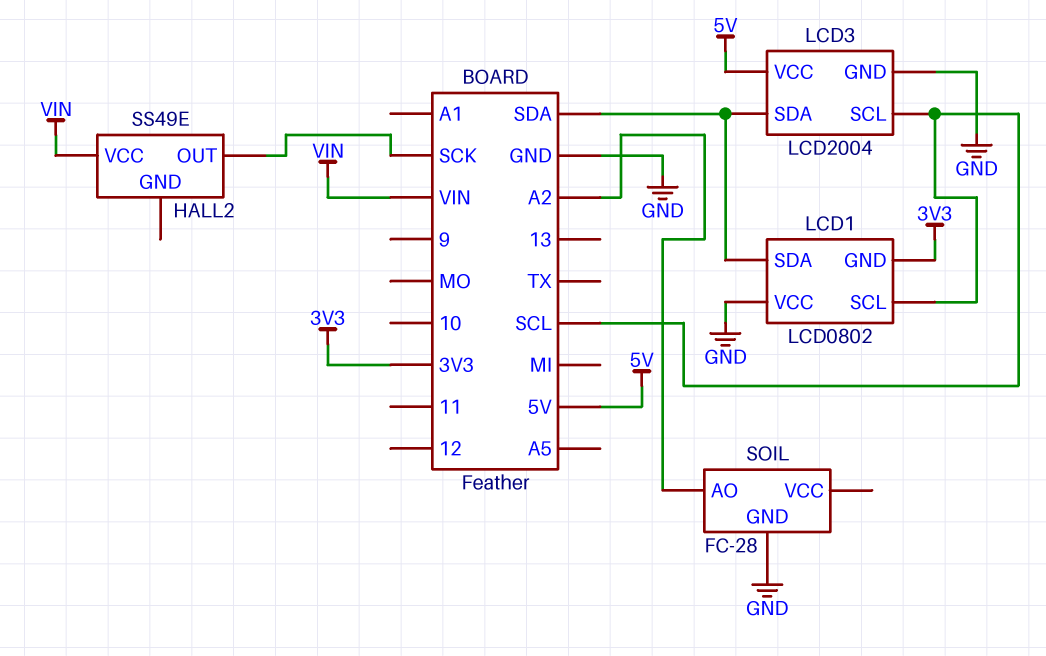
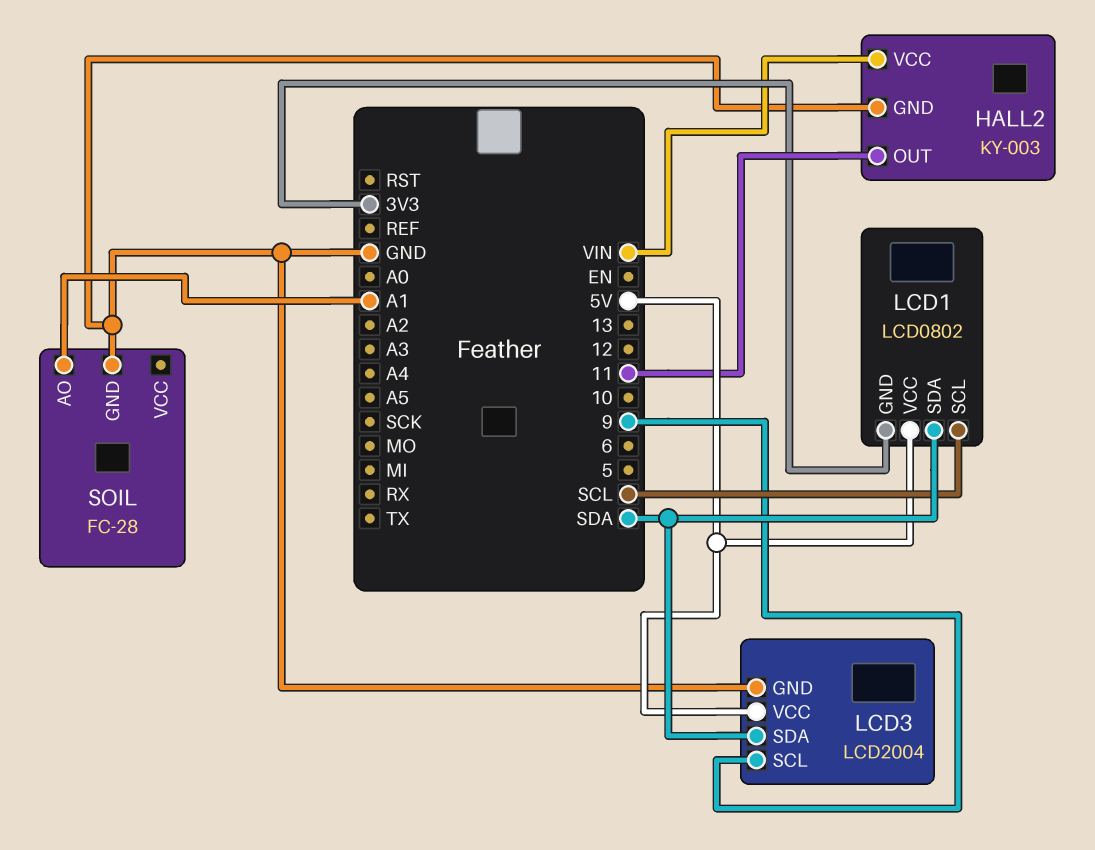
HALL2: SS49E -> KY-003
HALL2 pin GND: none -> GND
HALL2 pin OUT: SCK -> 11
LCD1 pin VCC: GND -> 5V
LCD3 pin SCL: SCL -> 9
SOIL pin AO: A2 -> A1

